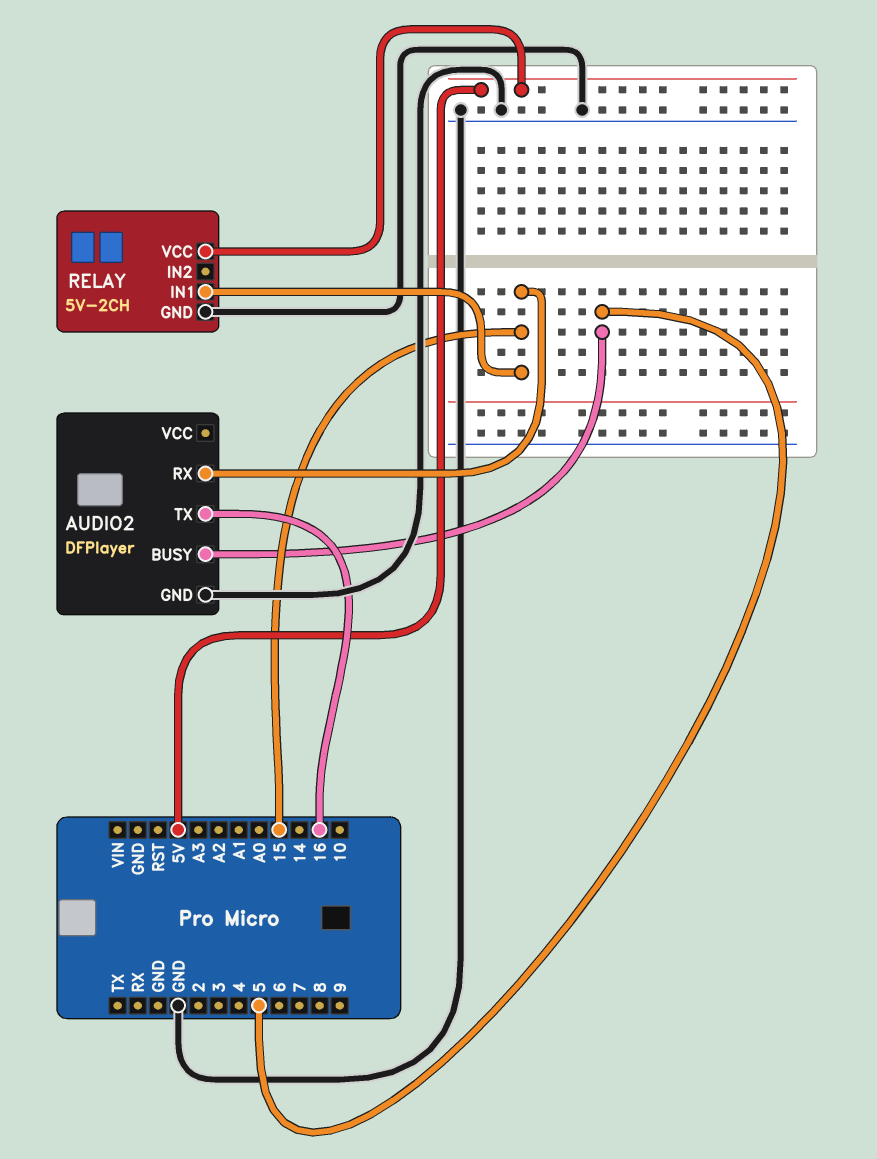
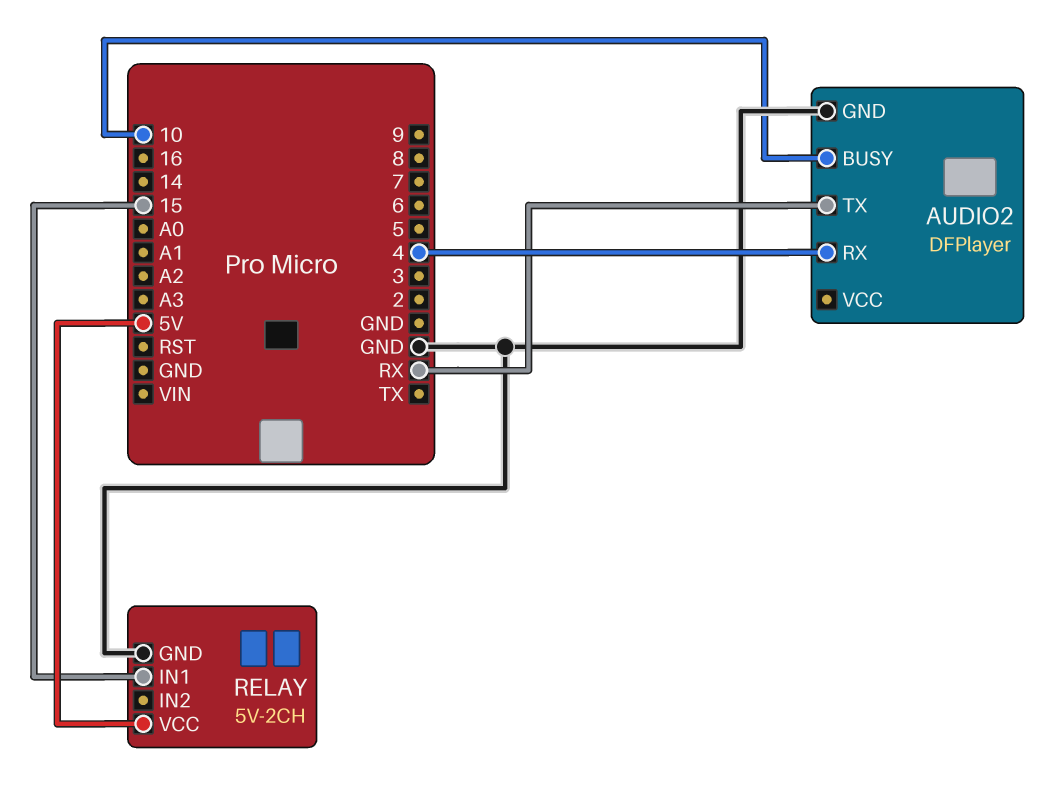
AUDIO2 pin BUSY: 5 -> 10
AUDIO2 pin RX: 15 -> 4
AUDIO2 pin TX: 16 -> RX

